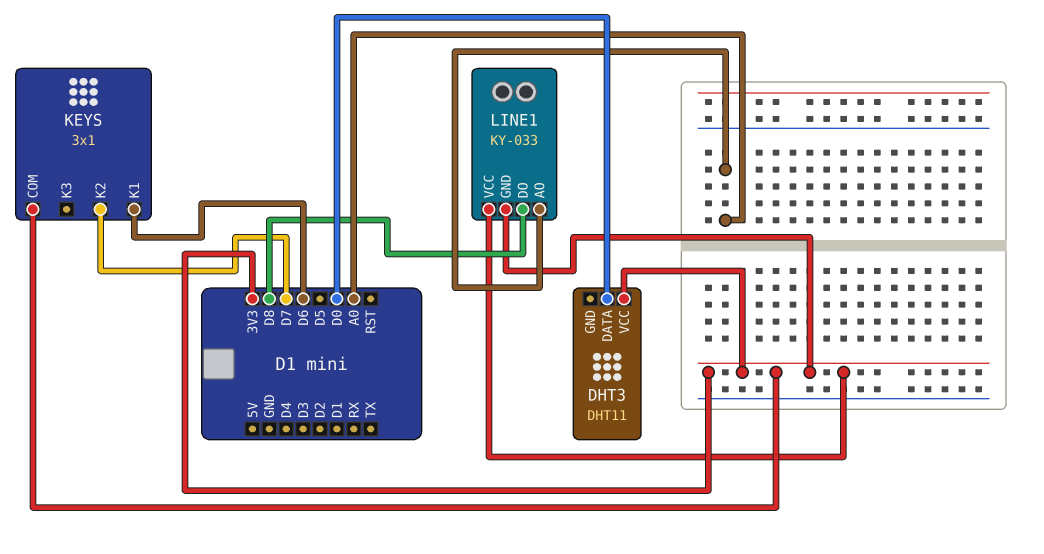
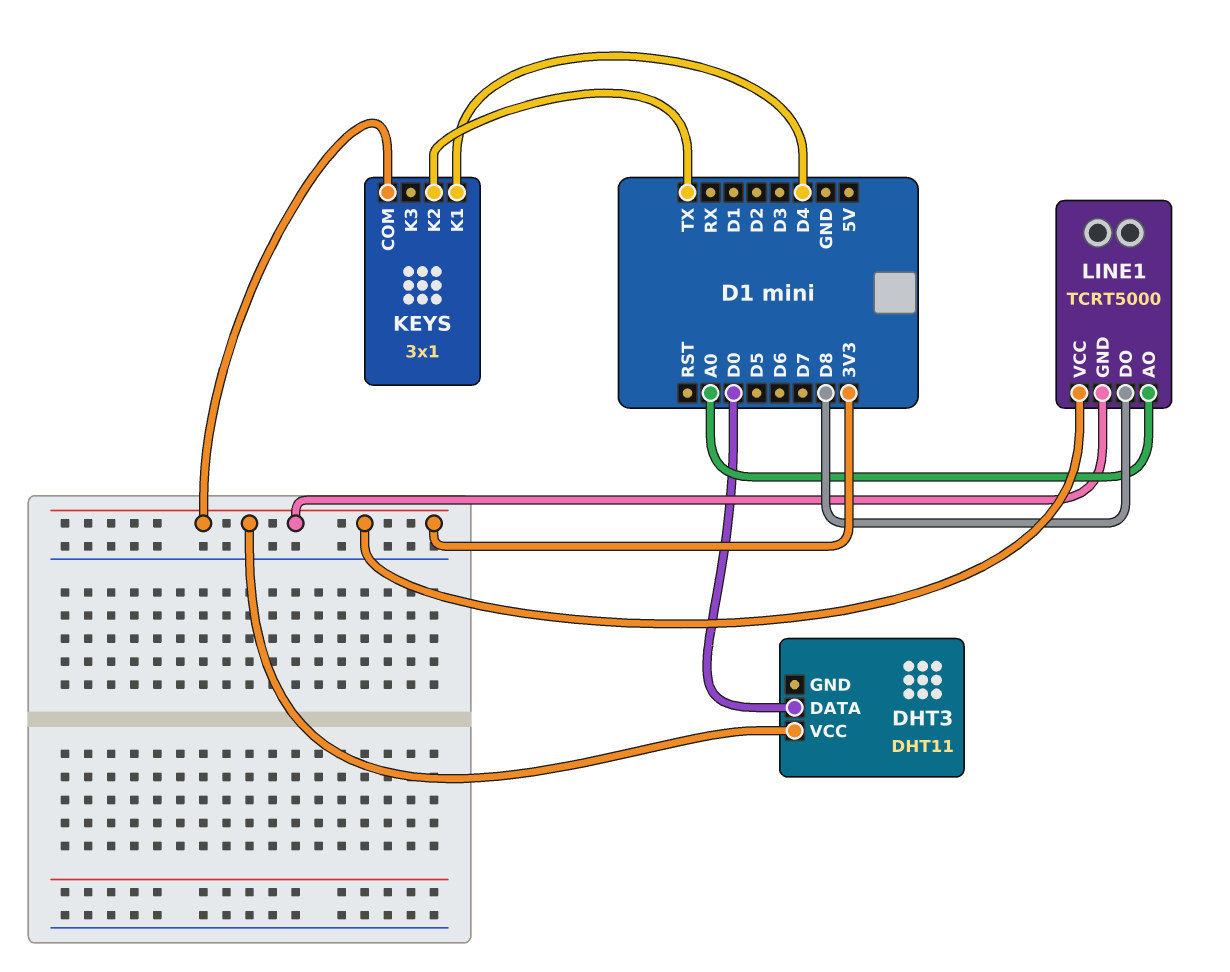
KEYS pin K1: D6 -> D4
KEYS pin K2: D7 -> TX
LINE1: KY-033 -> TCRT5000

